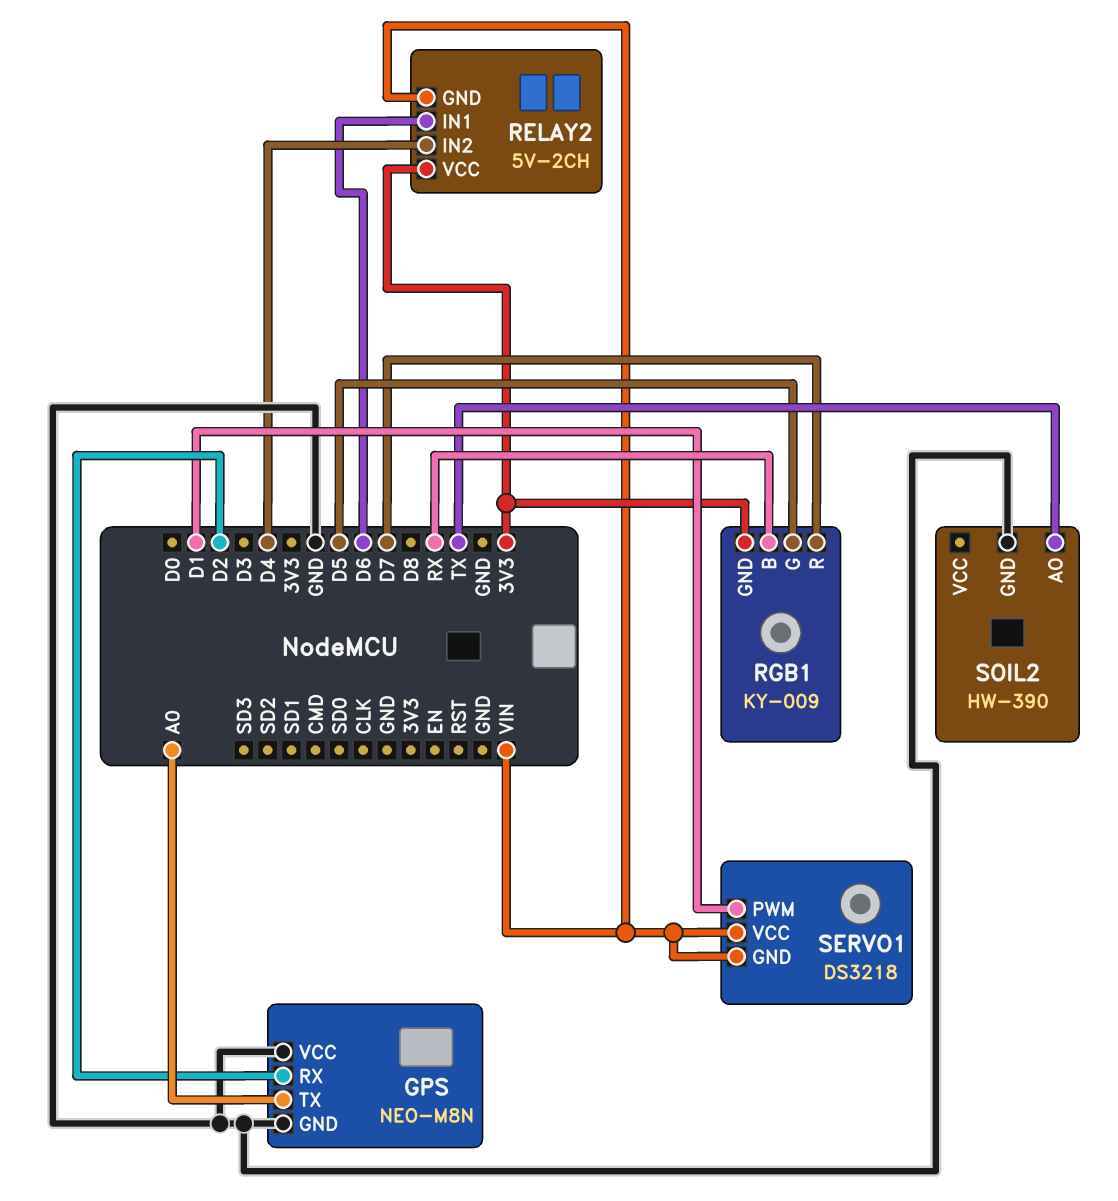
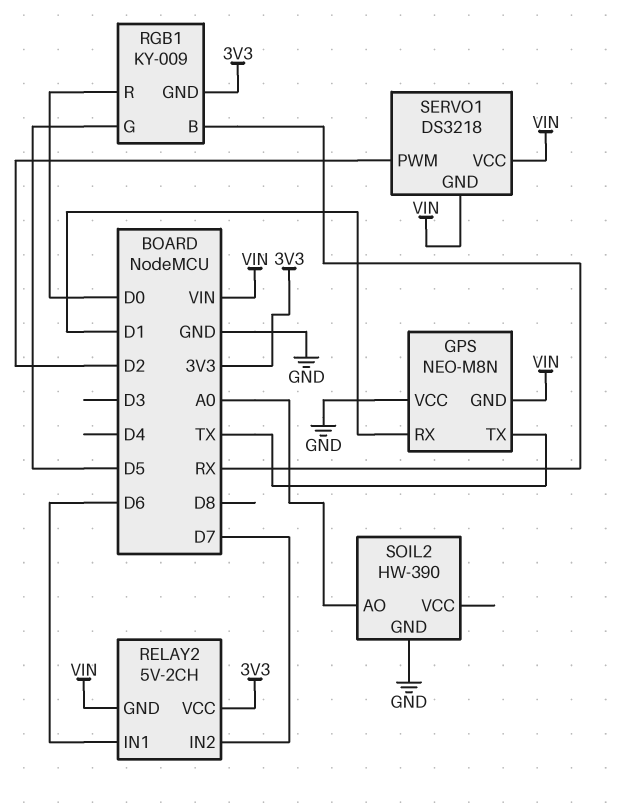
GPS pin GND: GND -> VIN
GPS pin RX: D2 -> D1
GPS pin TX: A0 -> TX
RELAY2 pin IN2: D4 -> D7
RGB1 pin R: D7 -> D0
SERVO1 pin PWM: D1 -> D2
SOIL2 pin AO: TX -> A0

